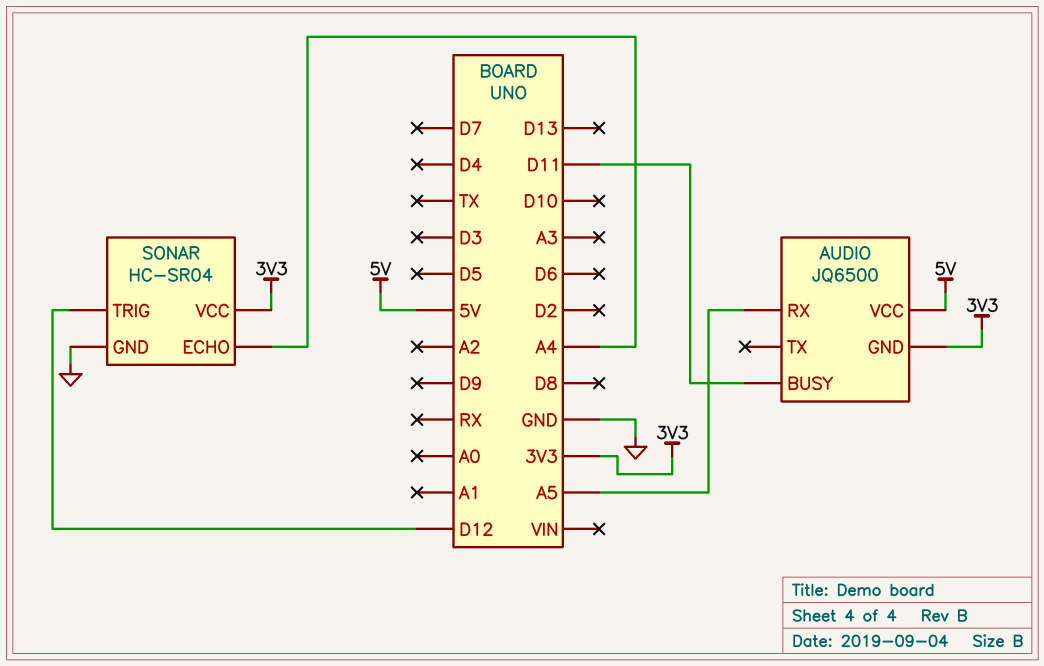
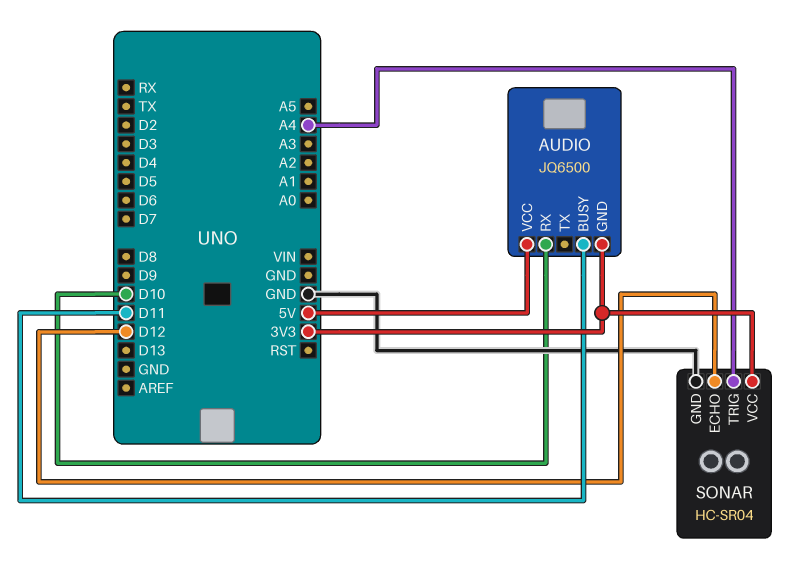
AUDIO pin RX: A5 -> D10
SONAR pin ECHO: A4 -> D12
SONAR pin TRIG: D12 -> A4

